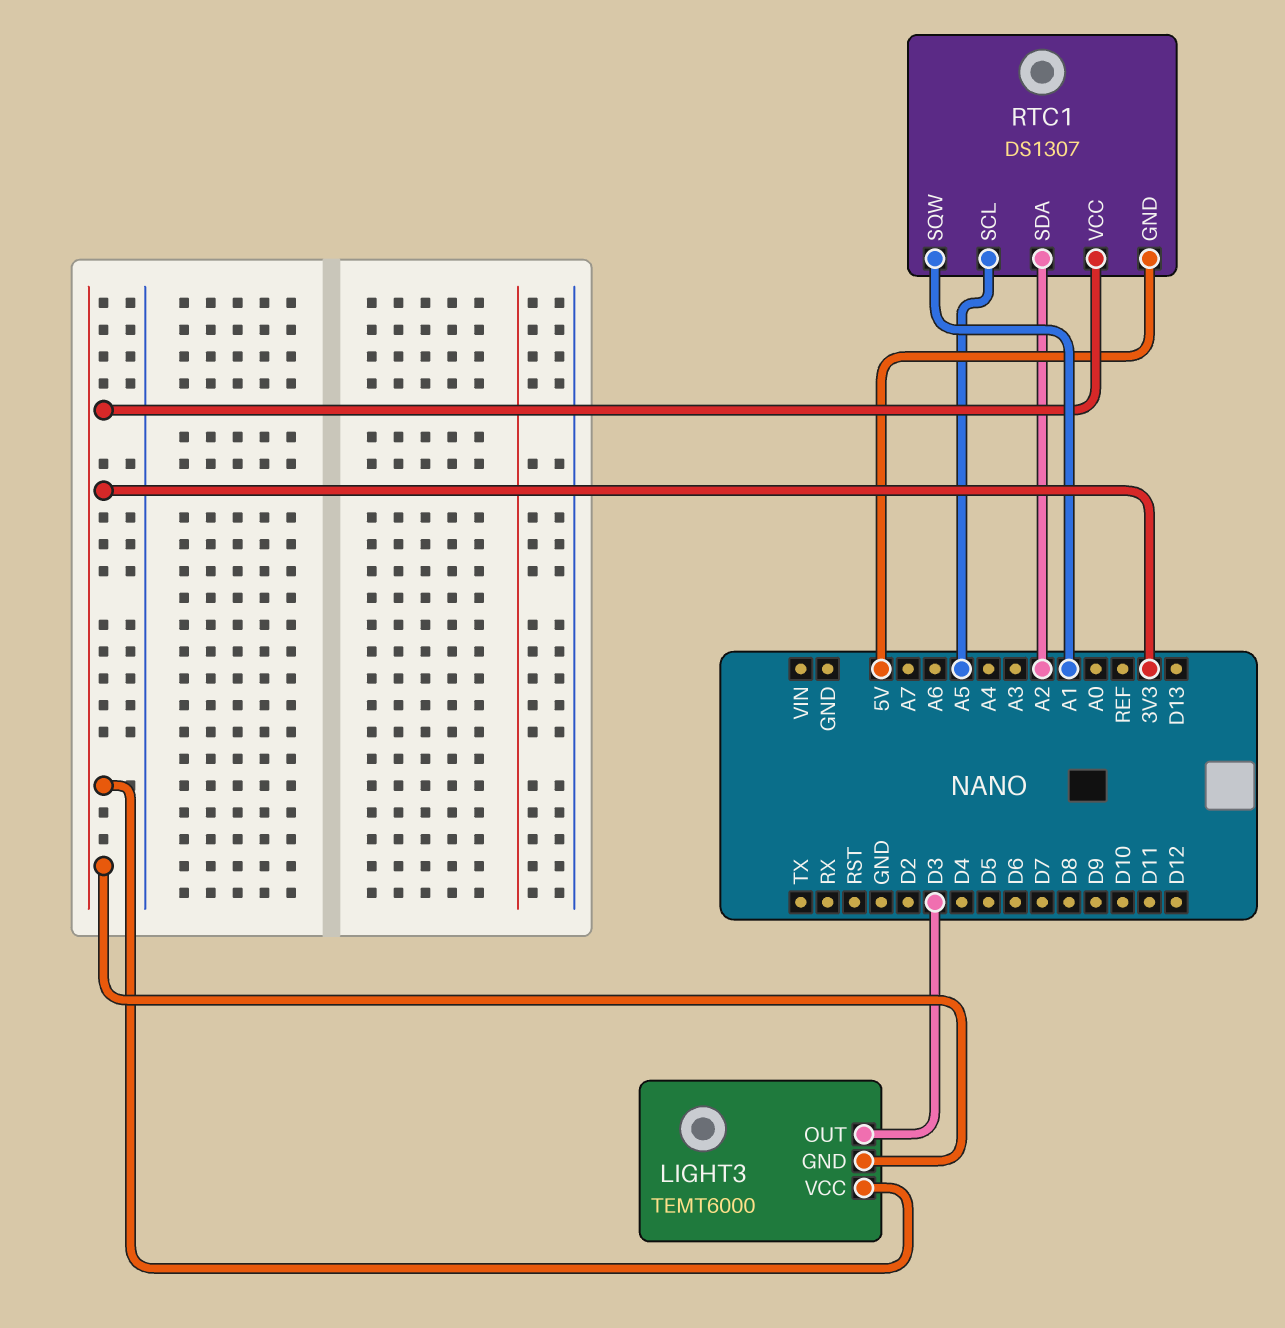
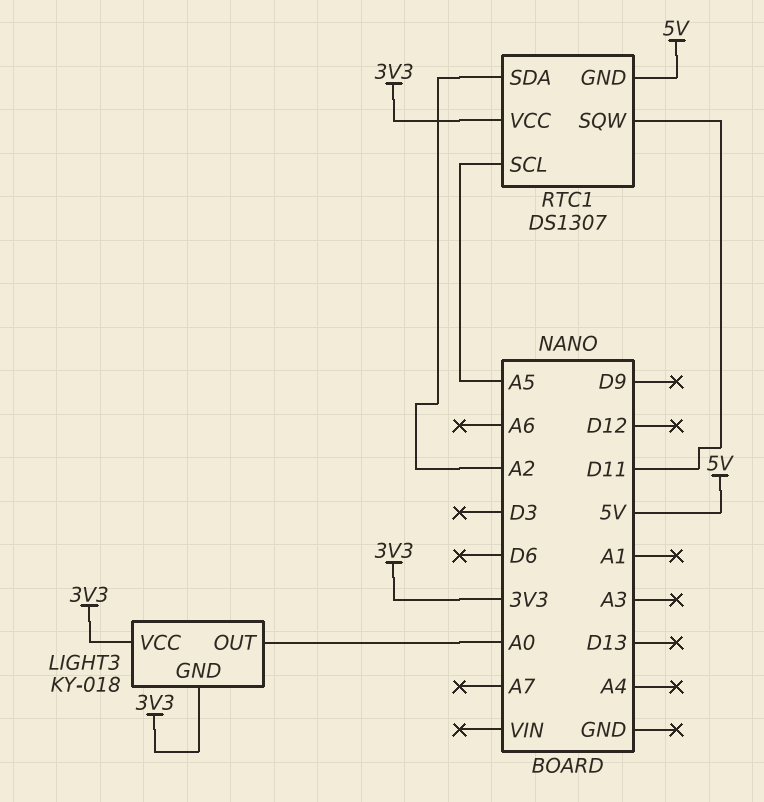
LIGHT3: TEMT6000 -> KY-018
LIGHT3 pin OUT: D3 -> A0
RTC1 pin SQW: A1 -> D11

